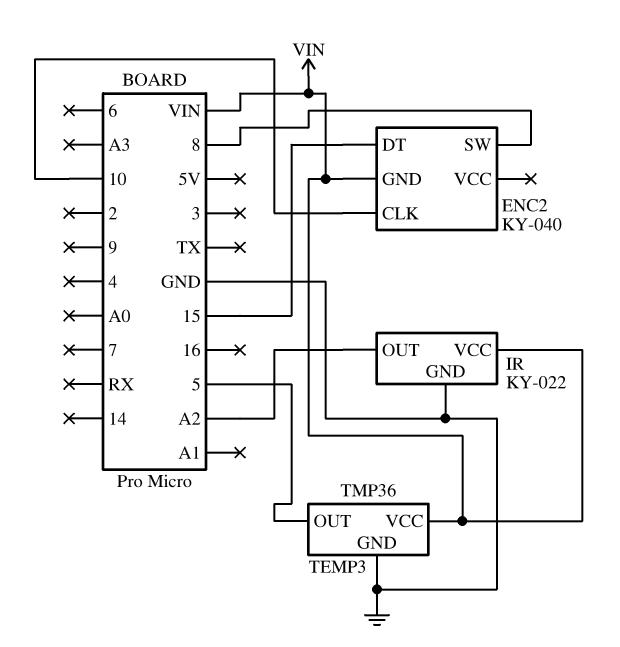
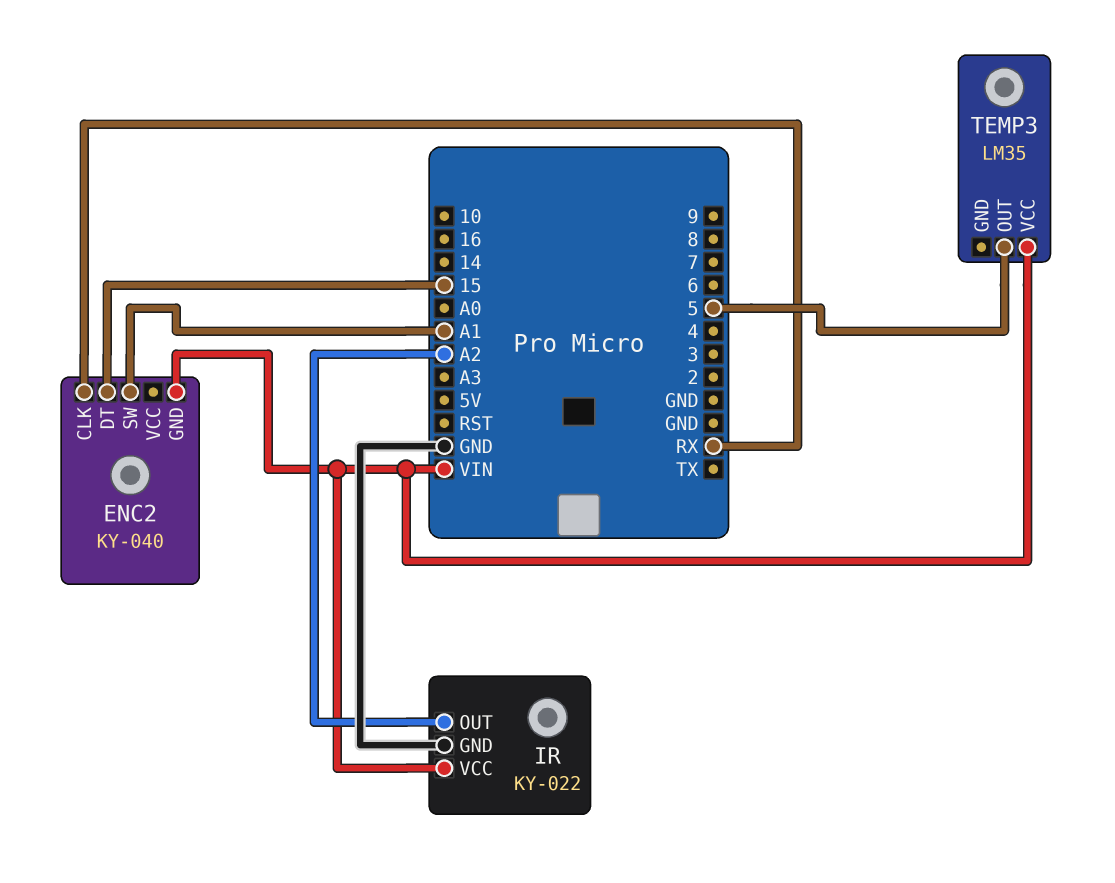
ENC2 pin CLK: 10 -> RX
ENC2 pin SW: 8 -> A1
TEMP3: TMP36 -> LM35
TEMP3 pin GND: GND -> none

